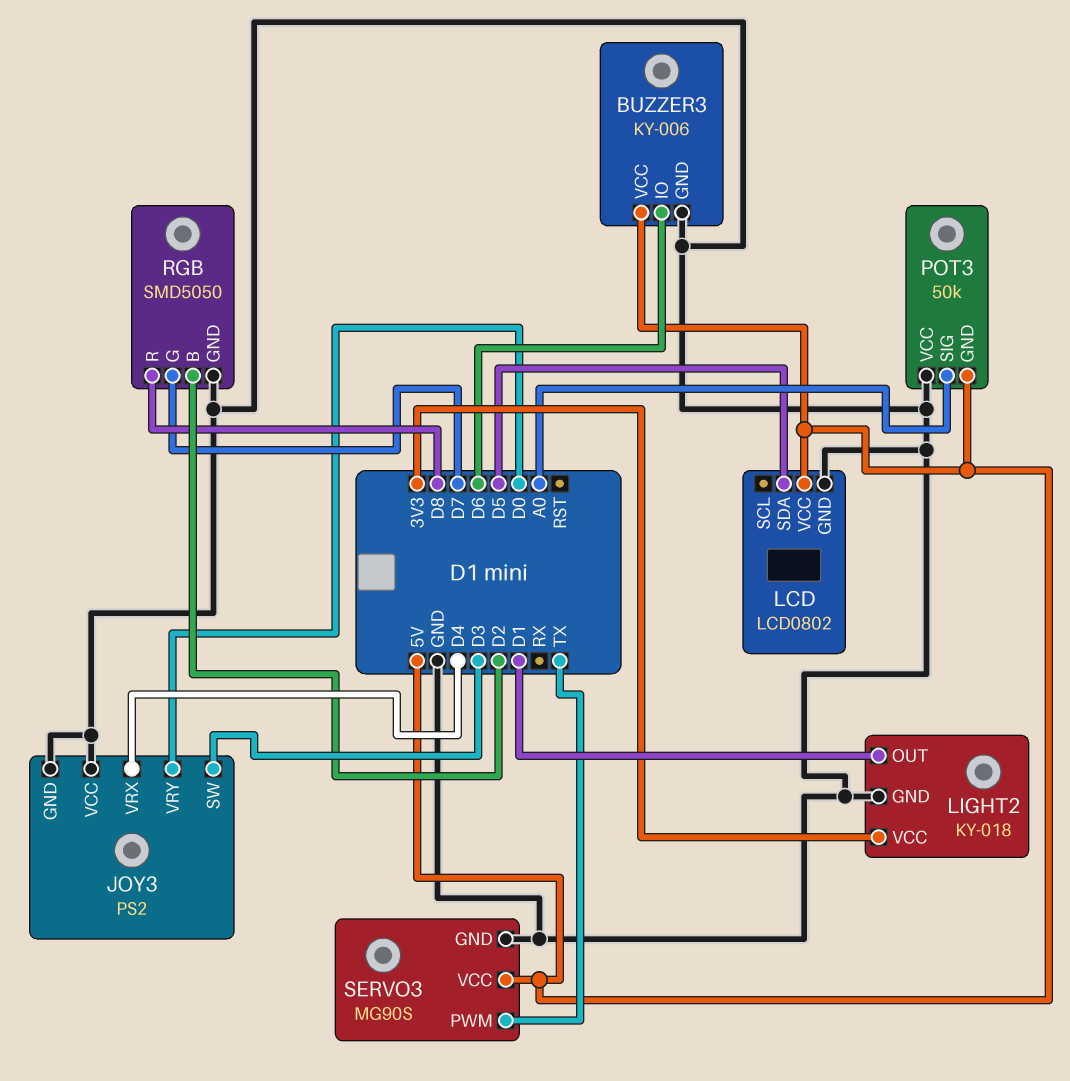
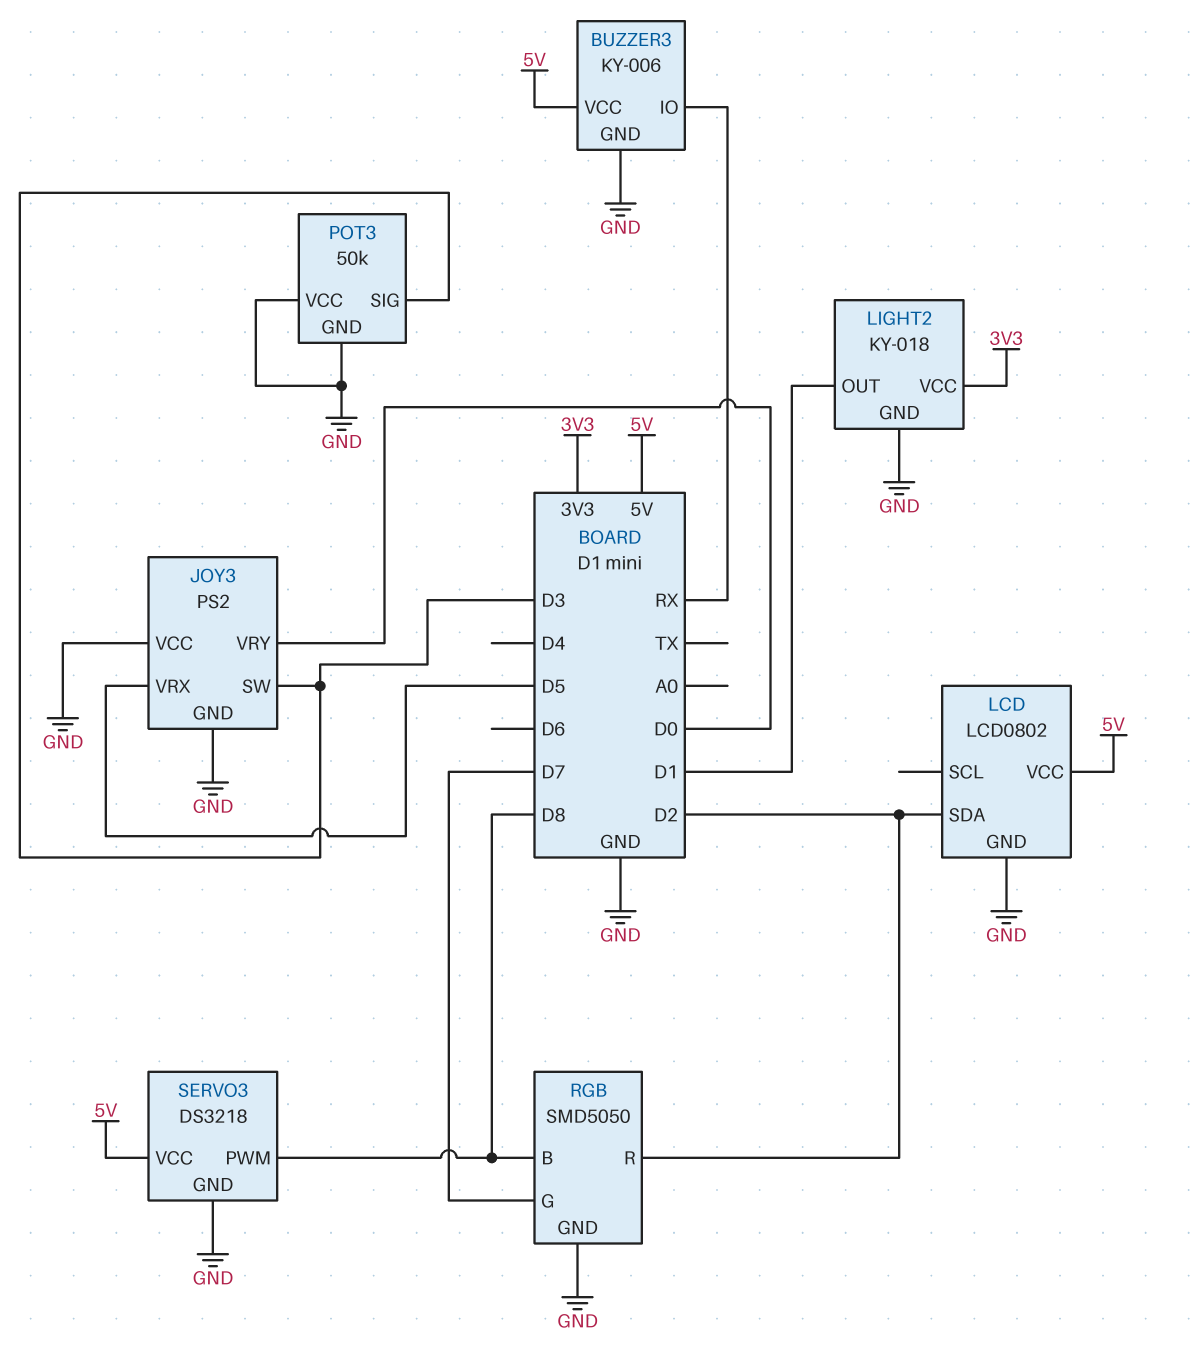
BUZZER3 pin IO: D6 -> RX
JOY3 pin VRX: D4 -> D5
LCD pin SDA: D5 -> D2
POT3 pin GND: 5V -> GND
POT3 pin SIG: A0 -> D3
RGB pin B: D2 -> D8
RGB pin R: D8 -> D2
SERVO3: MG90S -> DS3218
SERVO3 pin PWM: TX -> D8

